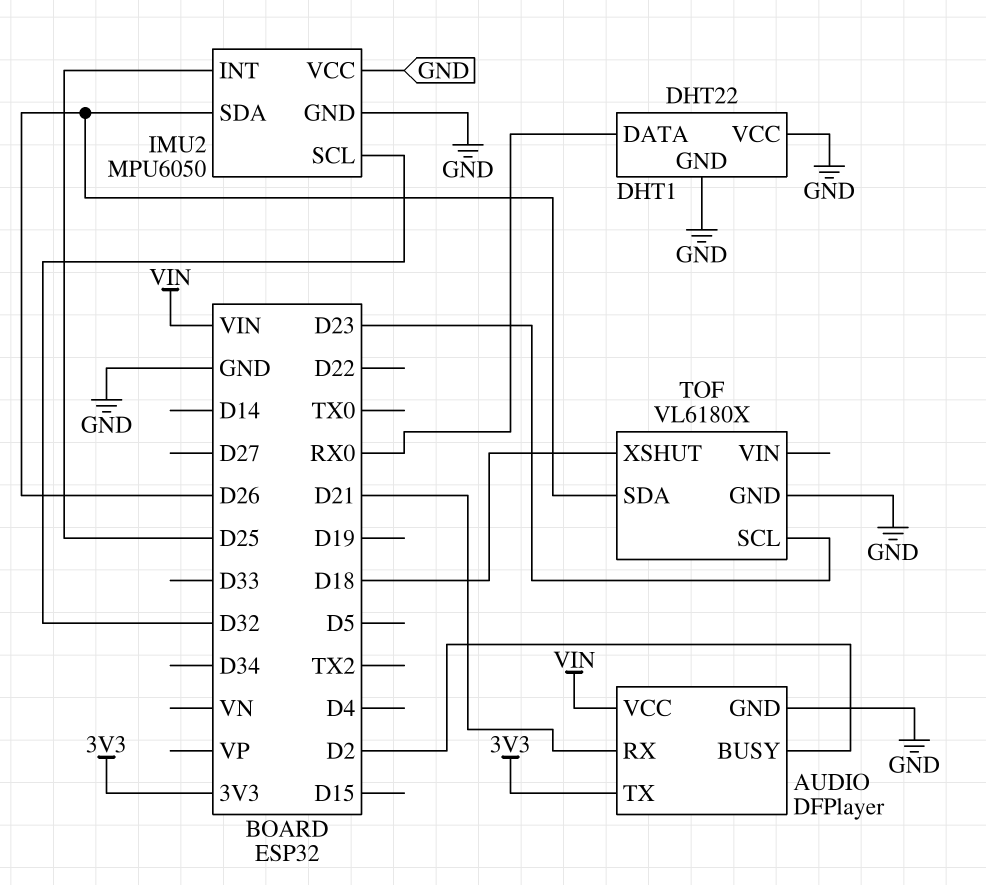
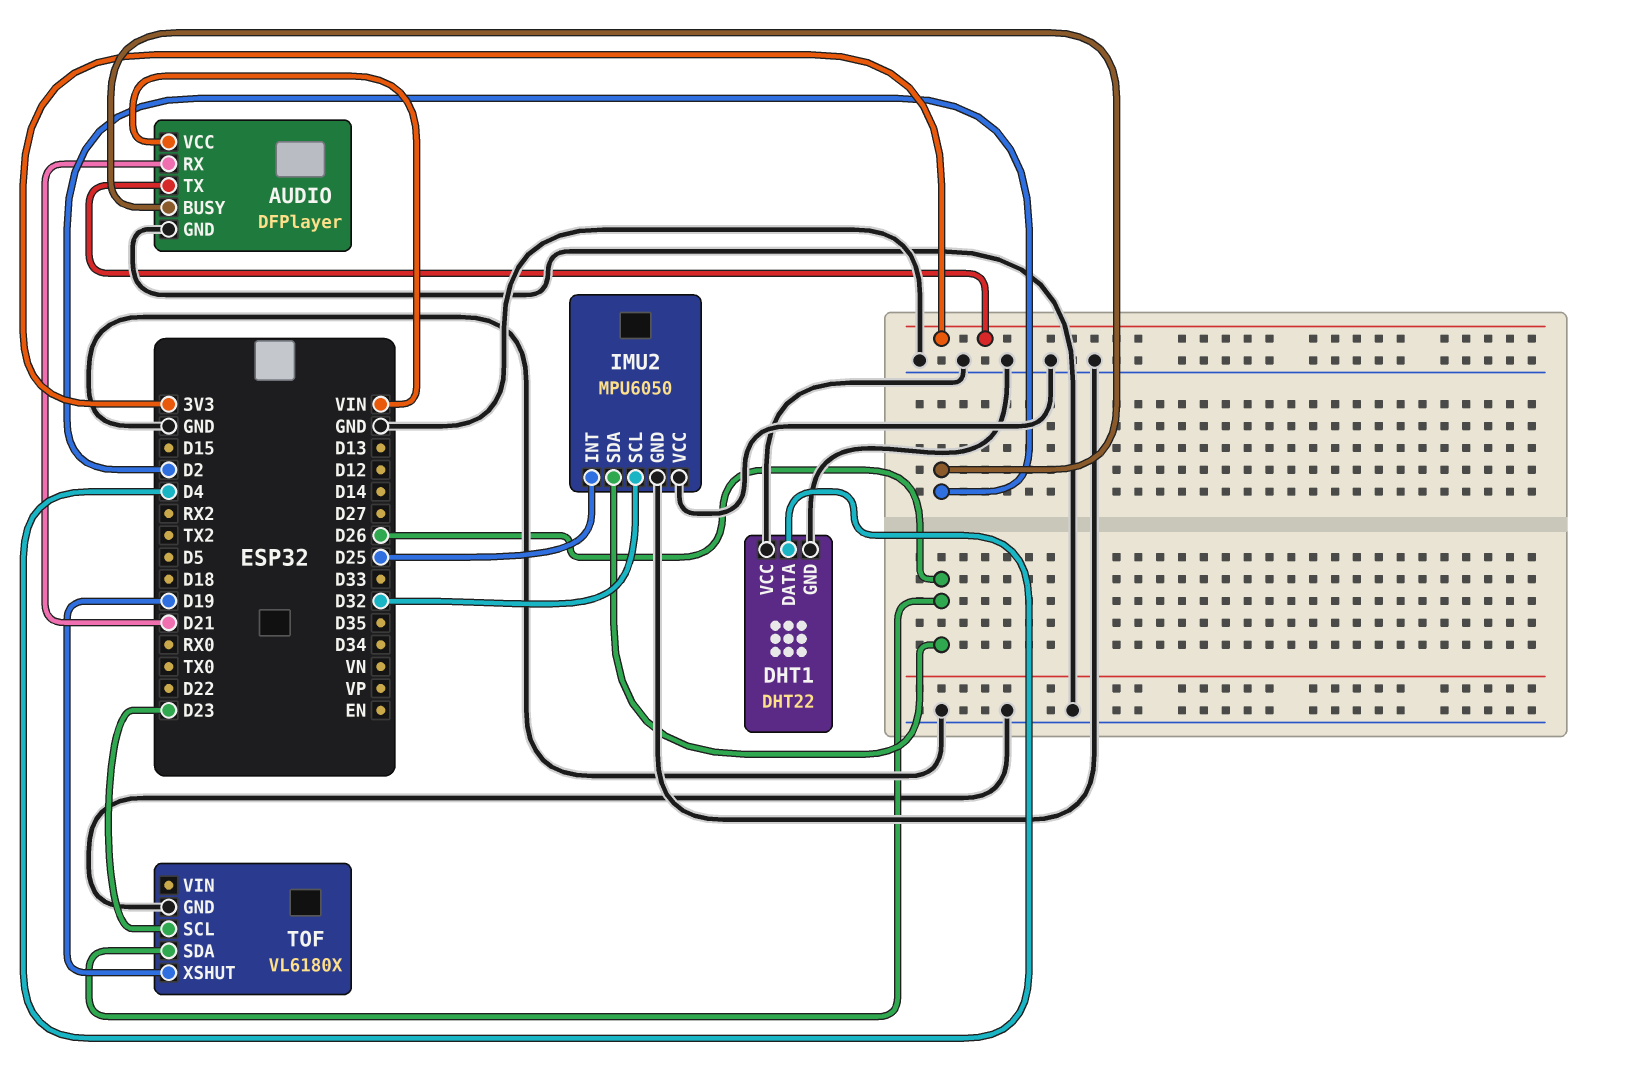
DHT1 pin DATA: RX0 -> D4
TOF pin XSHUT: D18 -> D19

